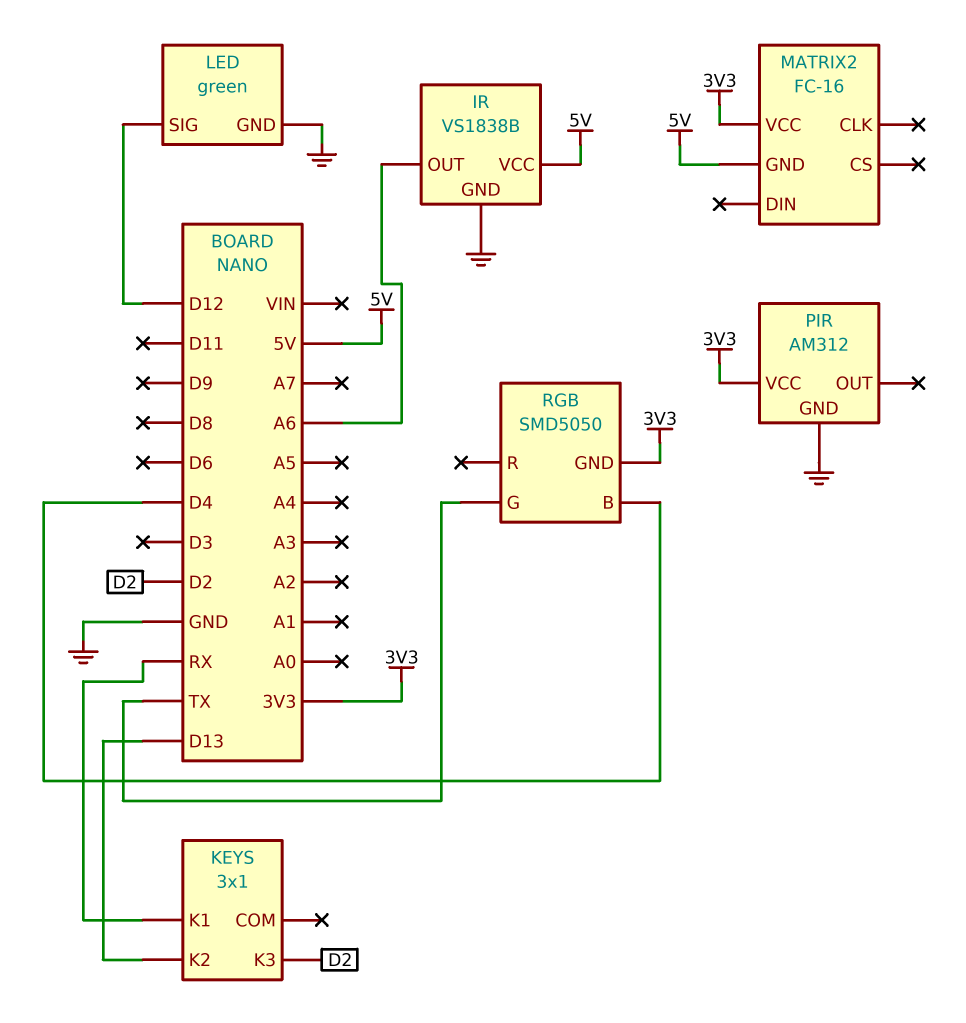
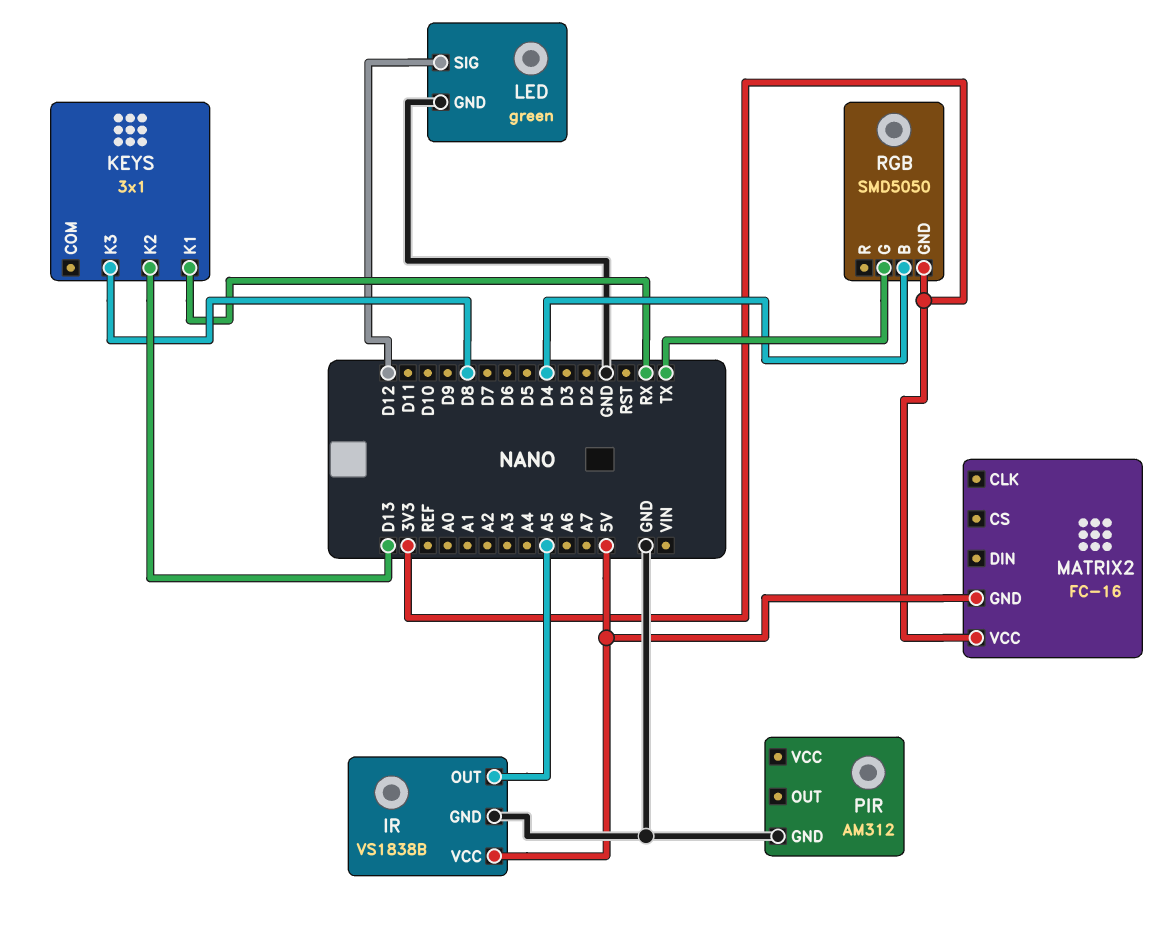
IR pin OUT: A6 -> A5
KEYS pin K3: D2 -> D8
PIR pin VCC: 3V3 -> none

